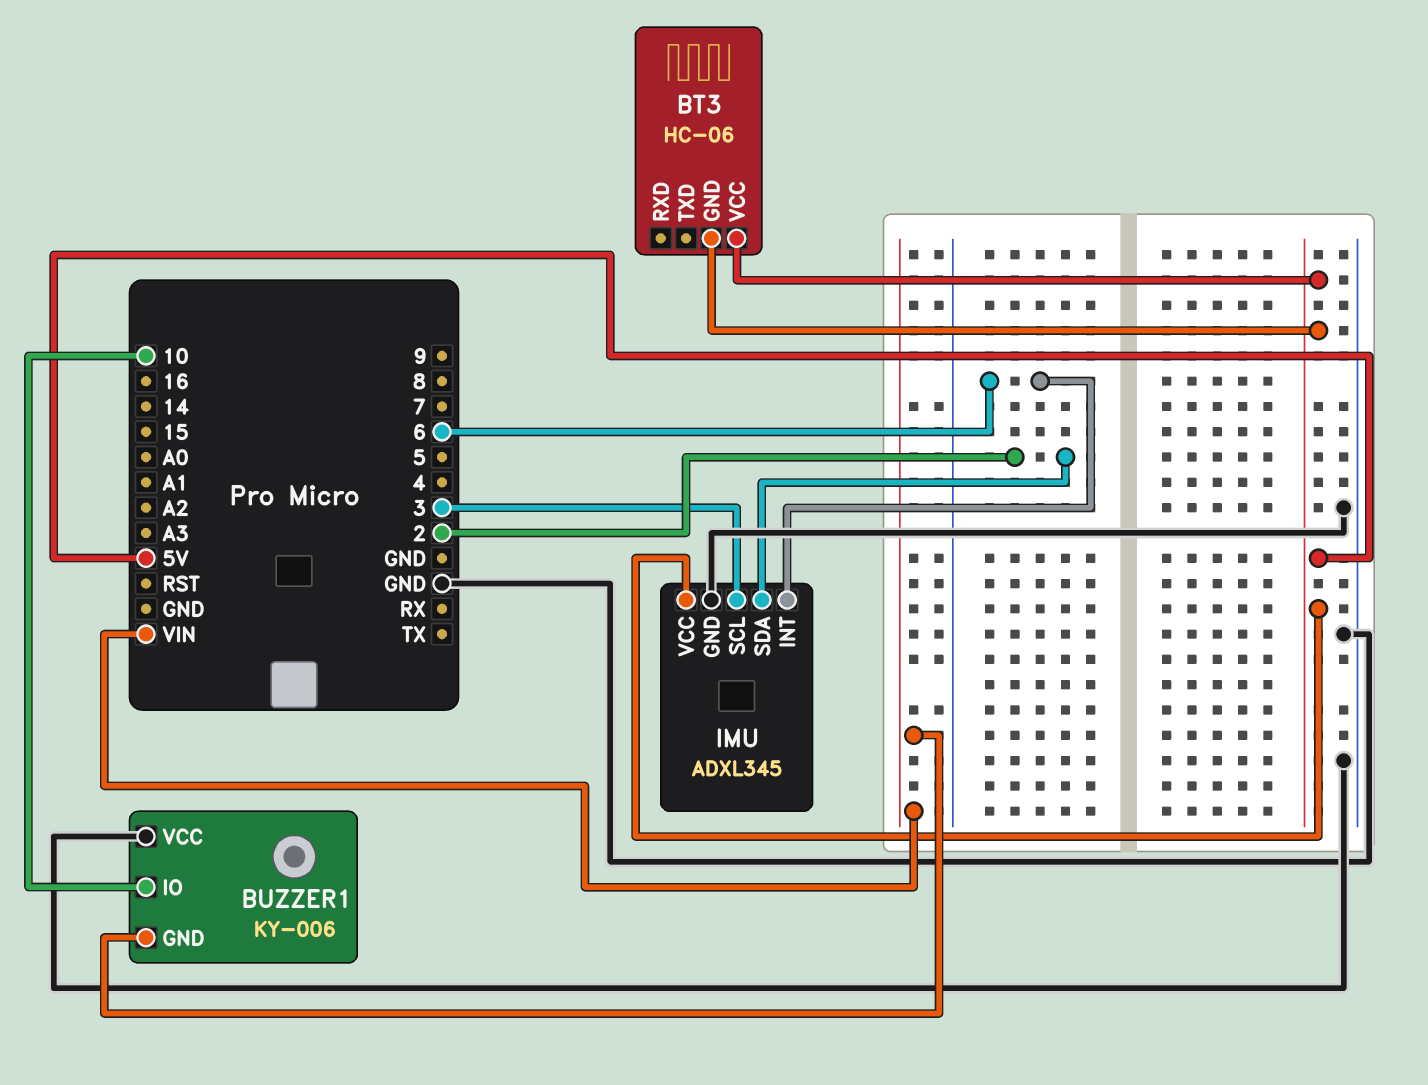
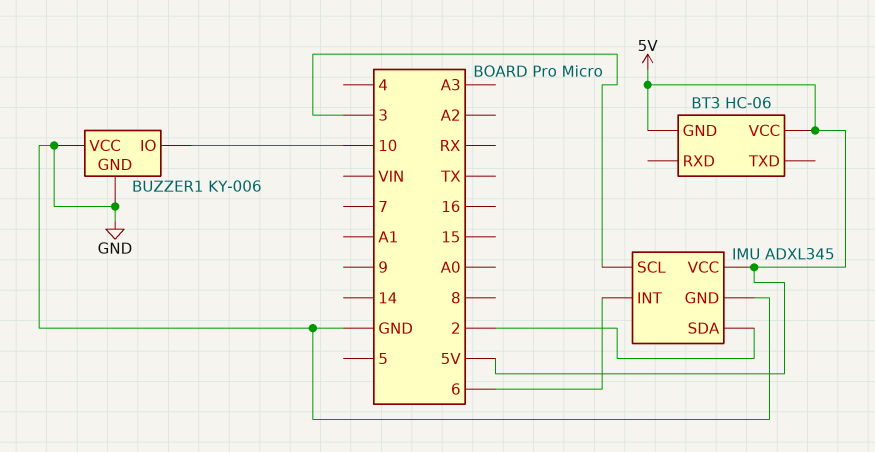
BUZZER1 pin GND: VIN -> GND

